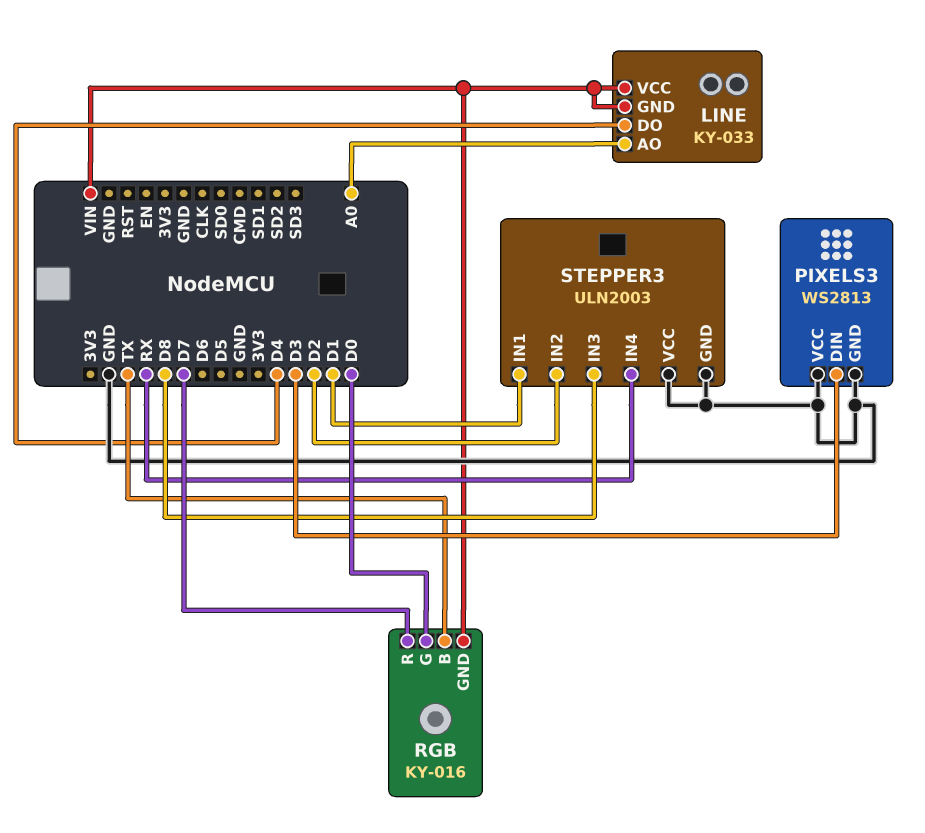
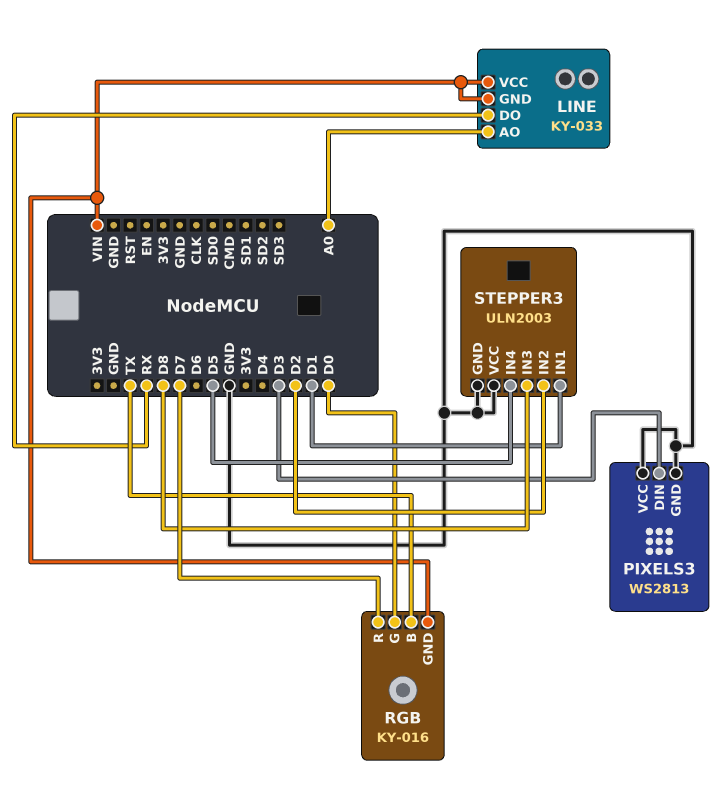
LINE pin DO: D4 -> RX
STEPPER3 pin IN4: RX -> D5

